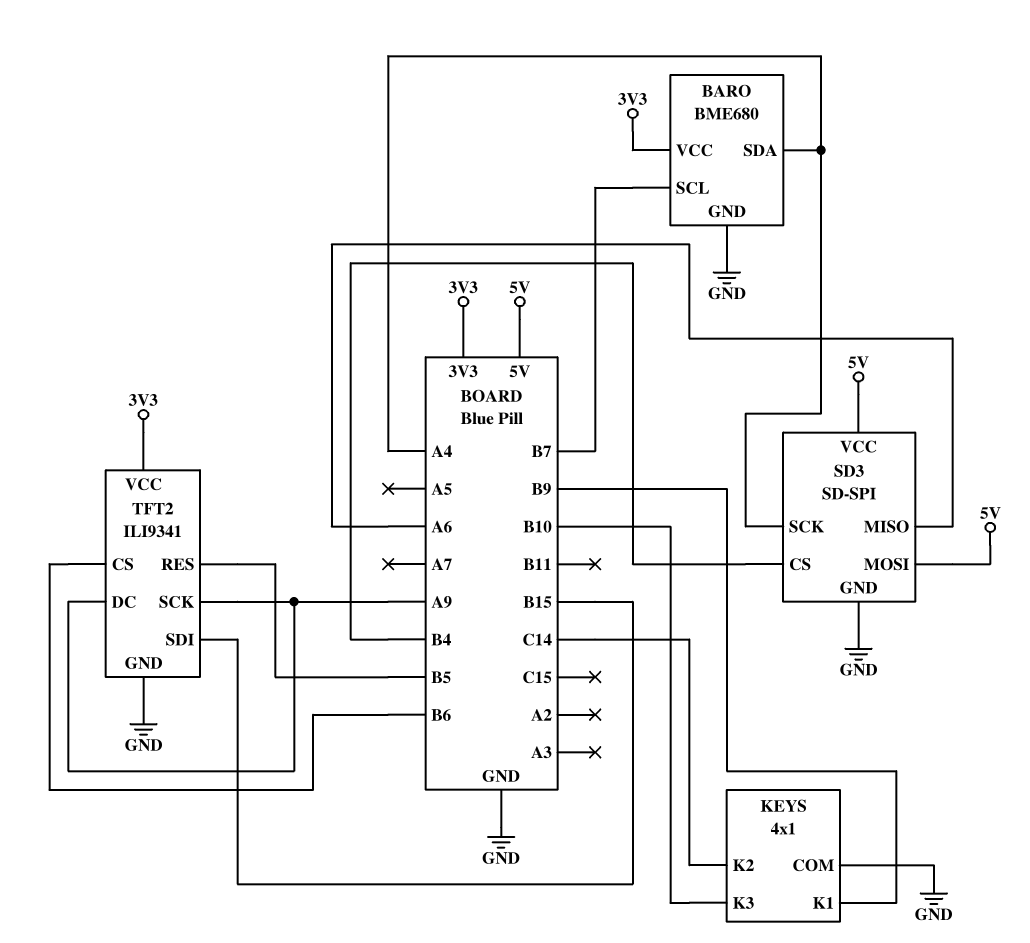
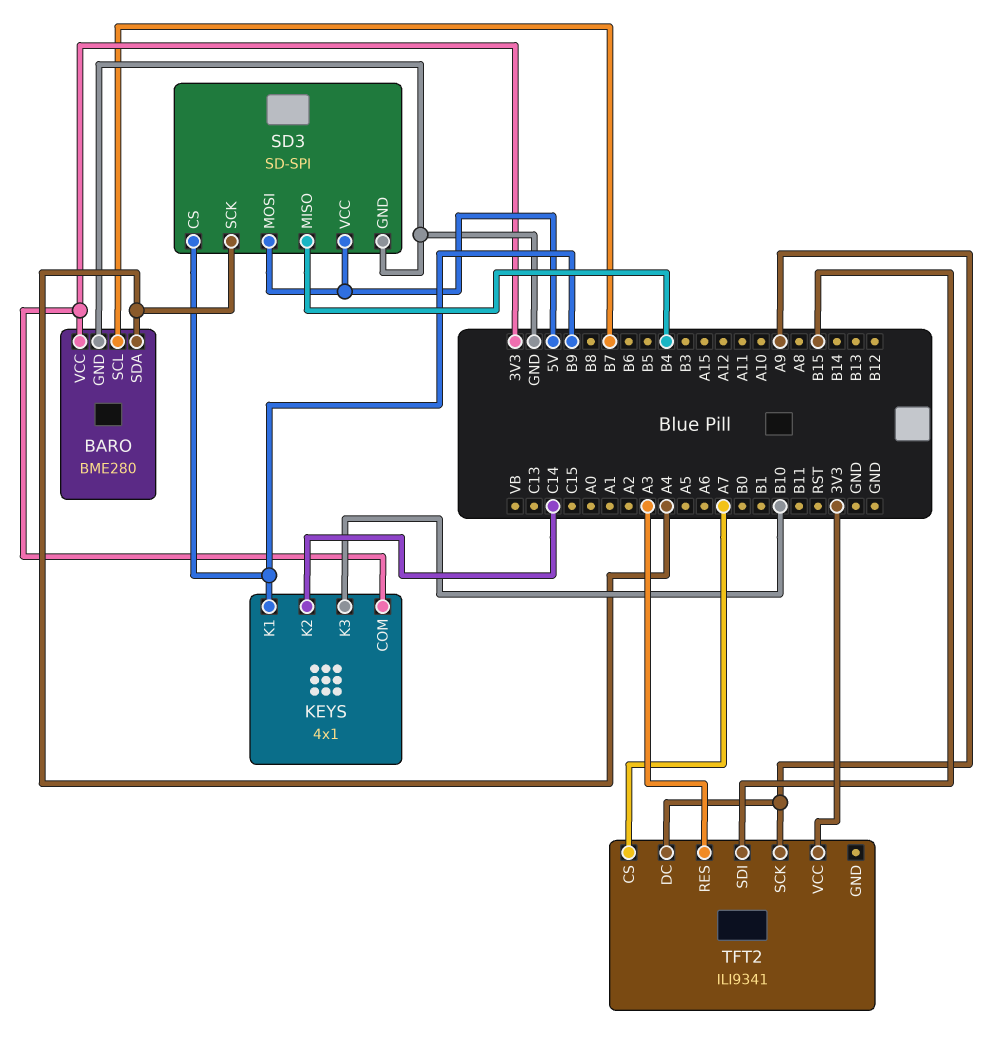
BARO: BME680 -> BME280
KEYS pin COM: GND -> 3V3
SD3 pin CS: B4 -> B9
SD3 pin MISO: A6 -> B4
TFT2 pin CS: B6 -> A7
TFT2 pin GND: GND -> none
TFT2 pin RES: B5 -> A3

